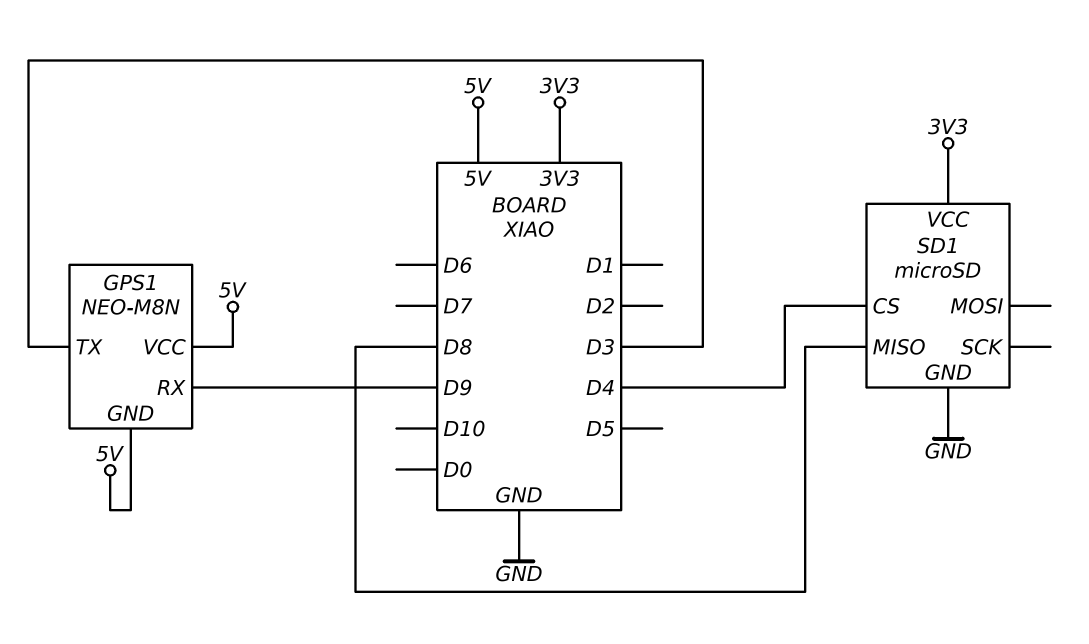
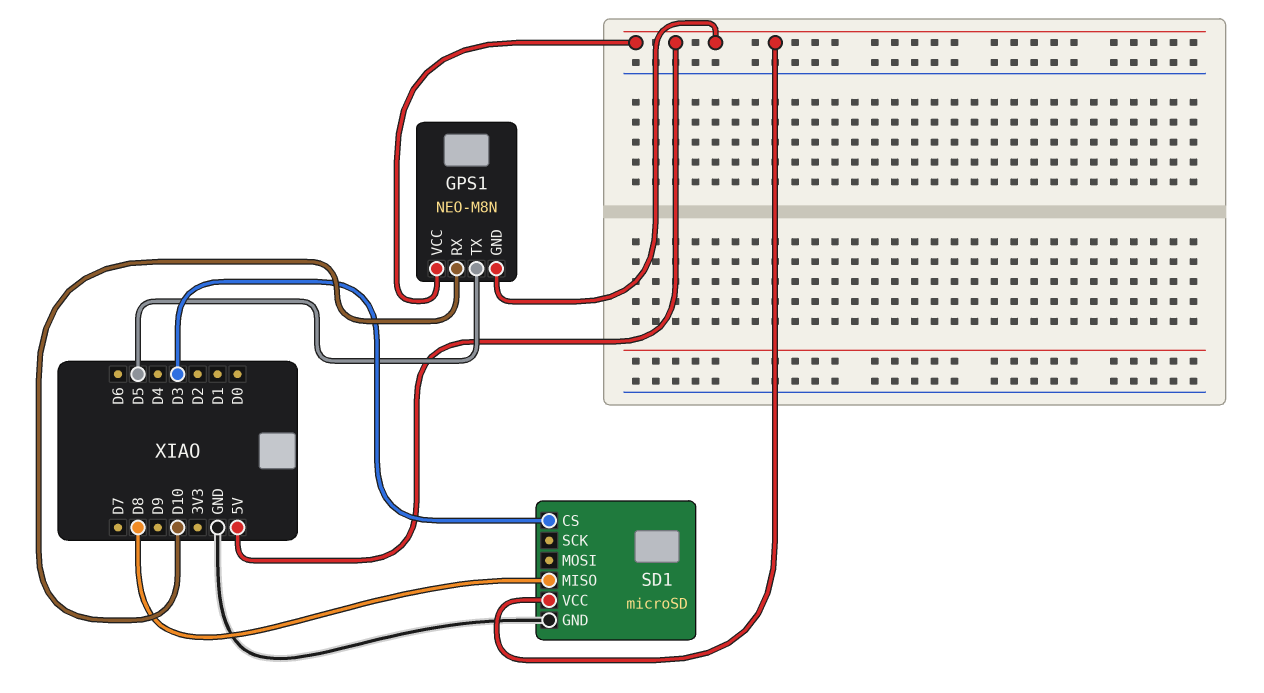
GPS1 pin RX: D9 -> D10
GPS1 pin TX: D3 -> D5
SD1 pin CS: D4 -> D3
SD1 pin VCC: 3V3 -> 5V

